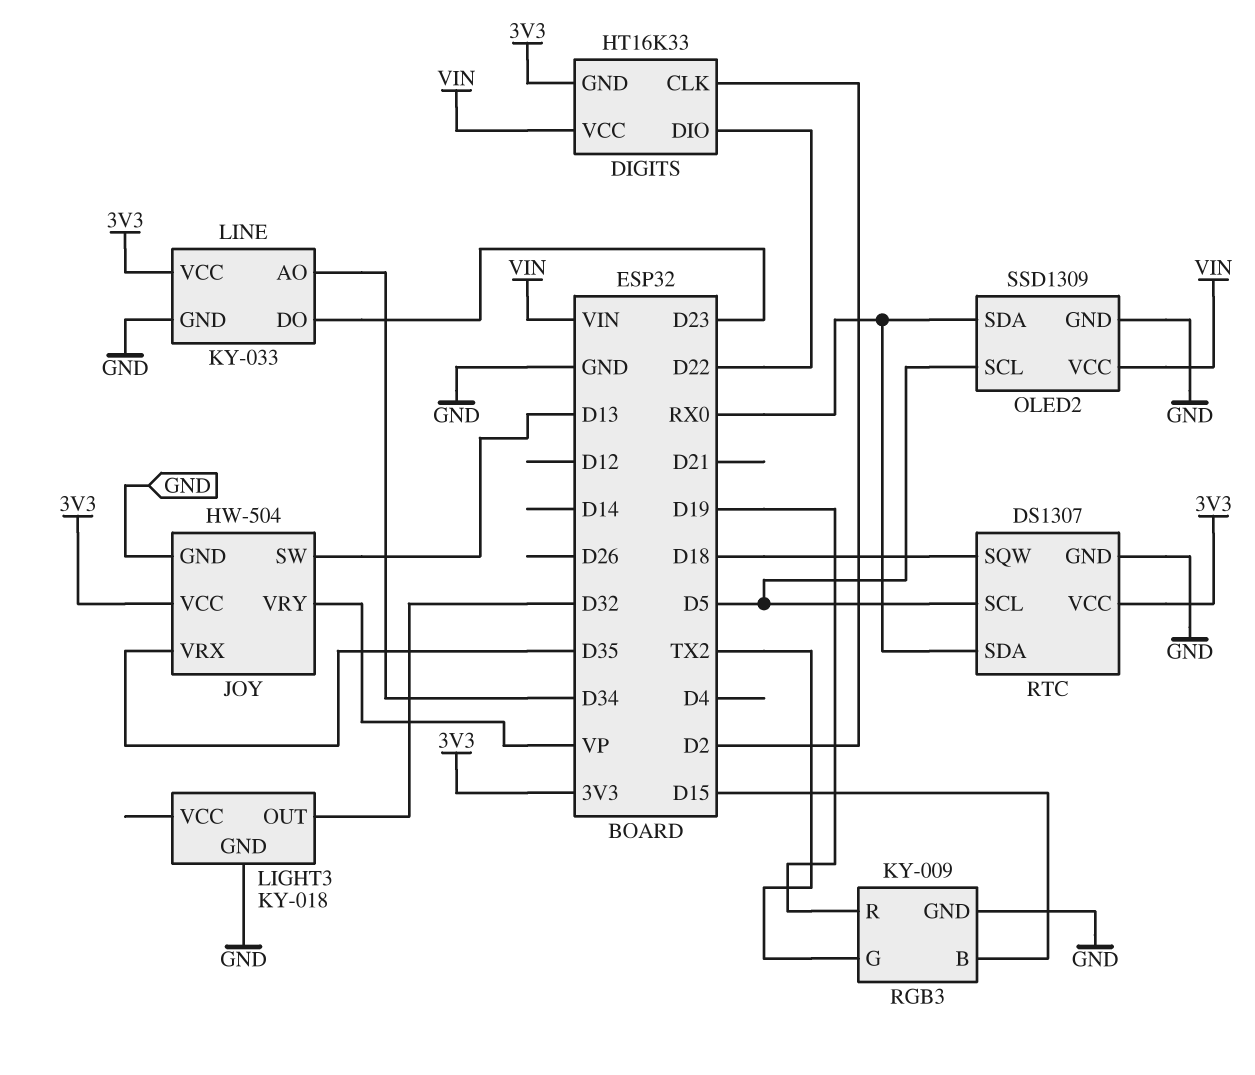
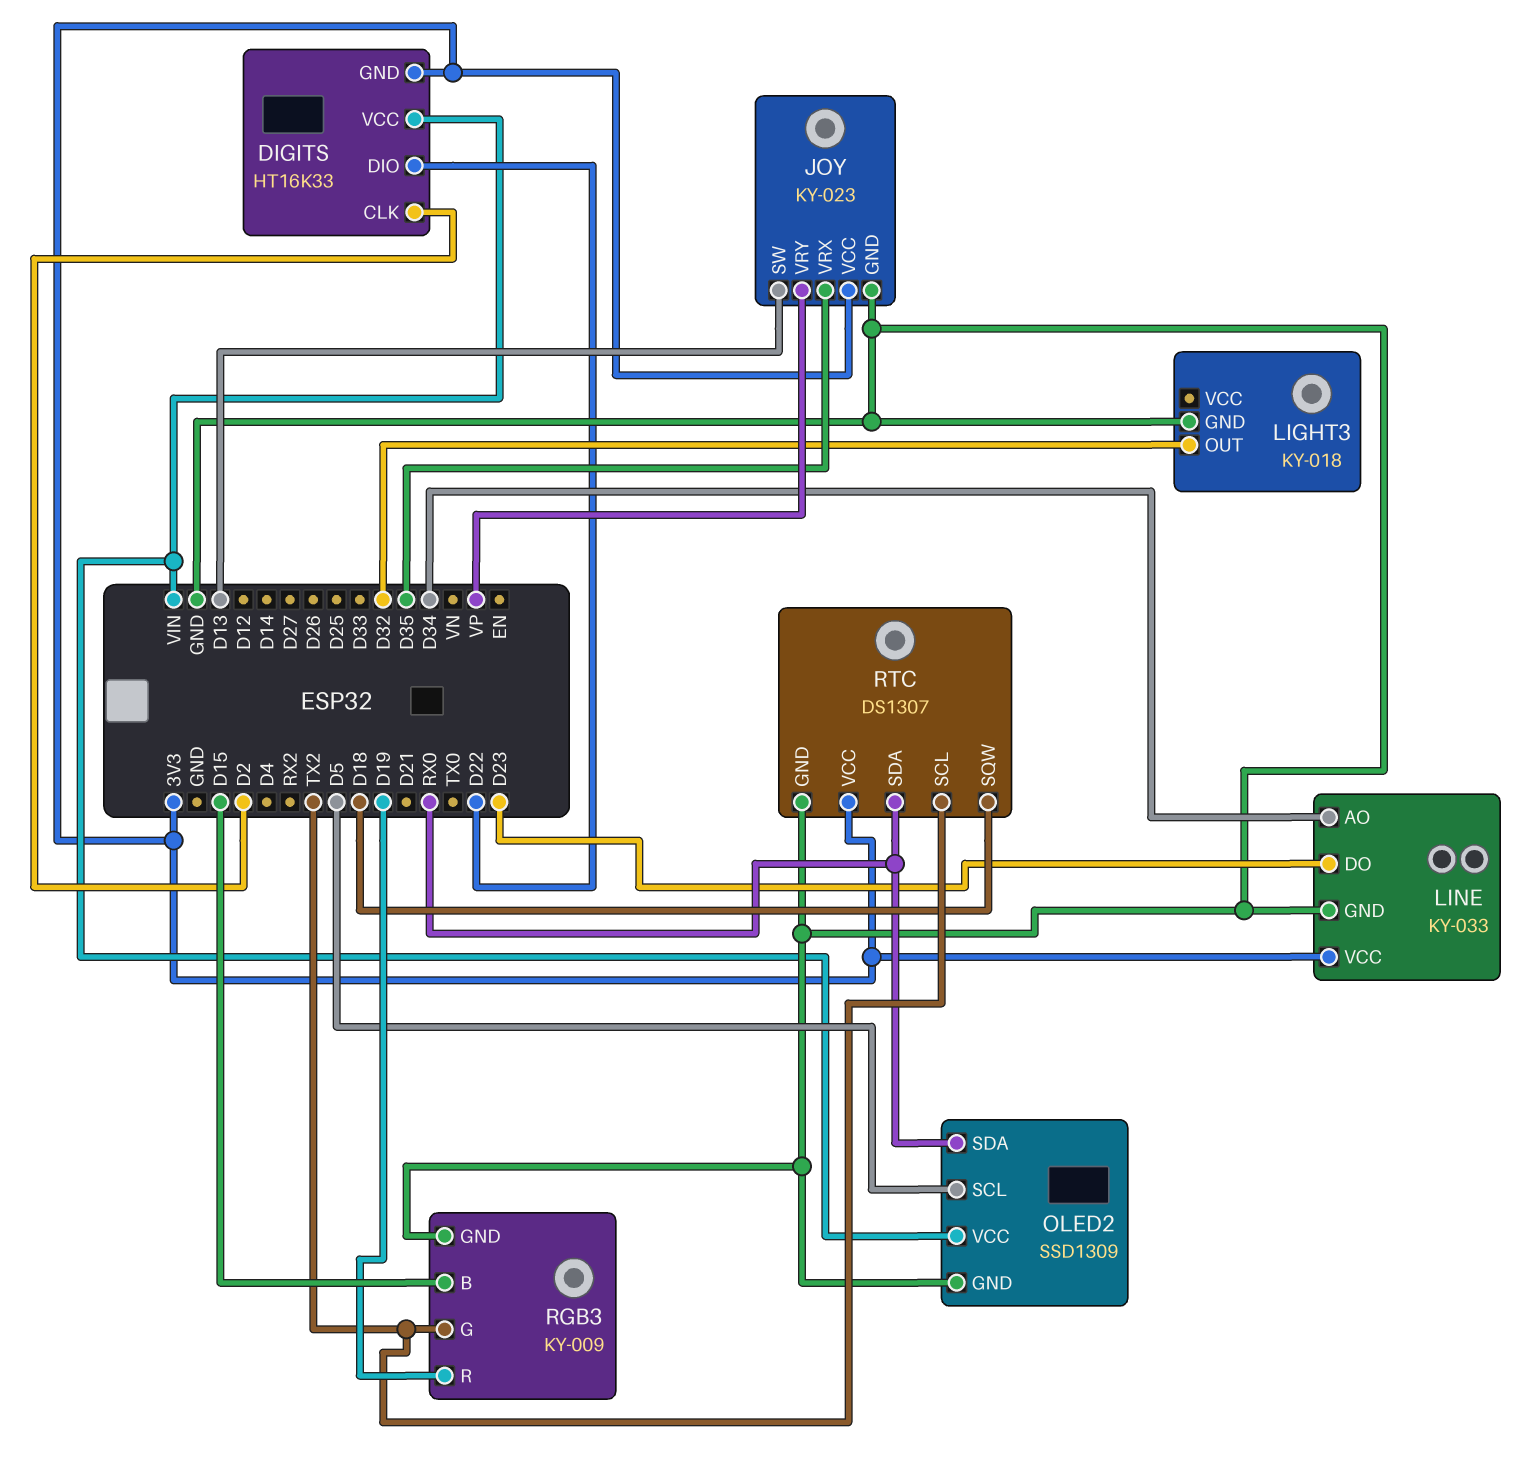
JOY: HW-504 -> KY-023
RTC pin SCL: D5 -> TX2

